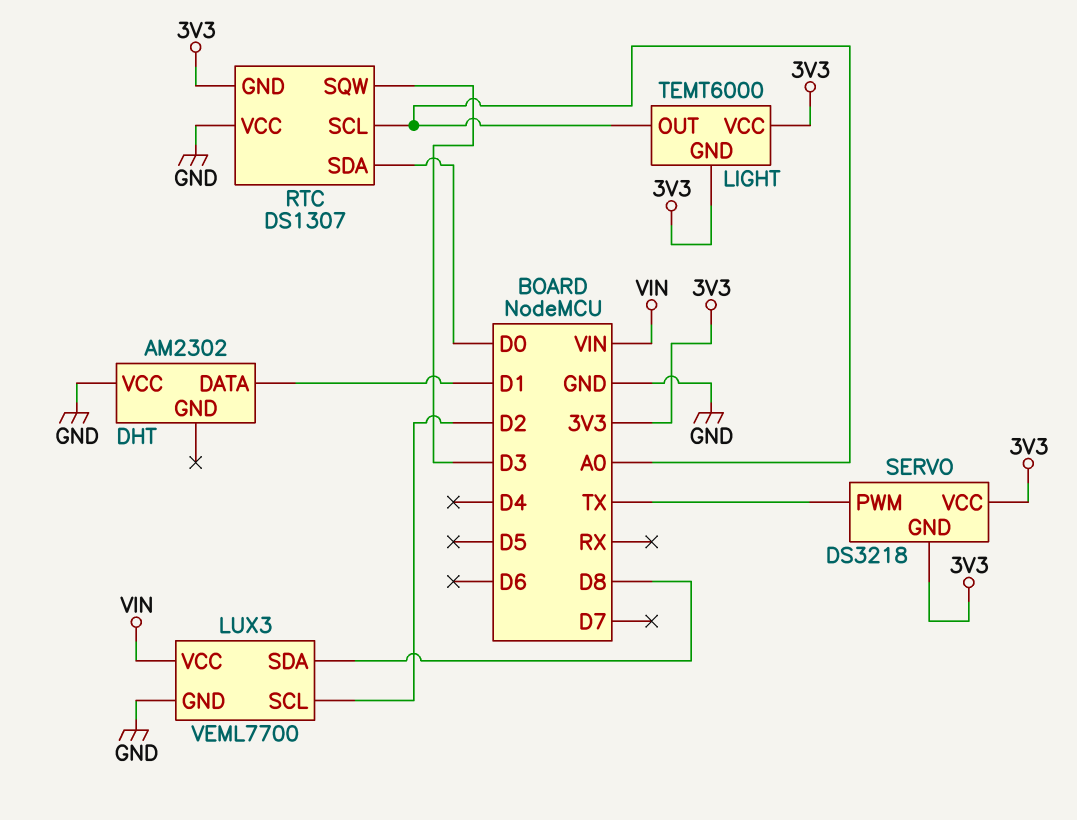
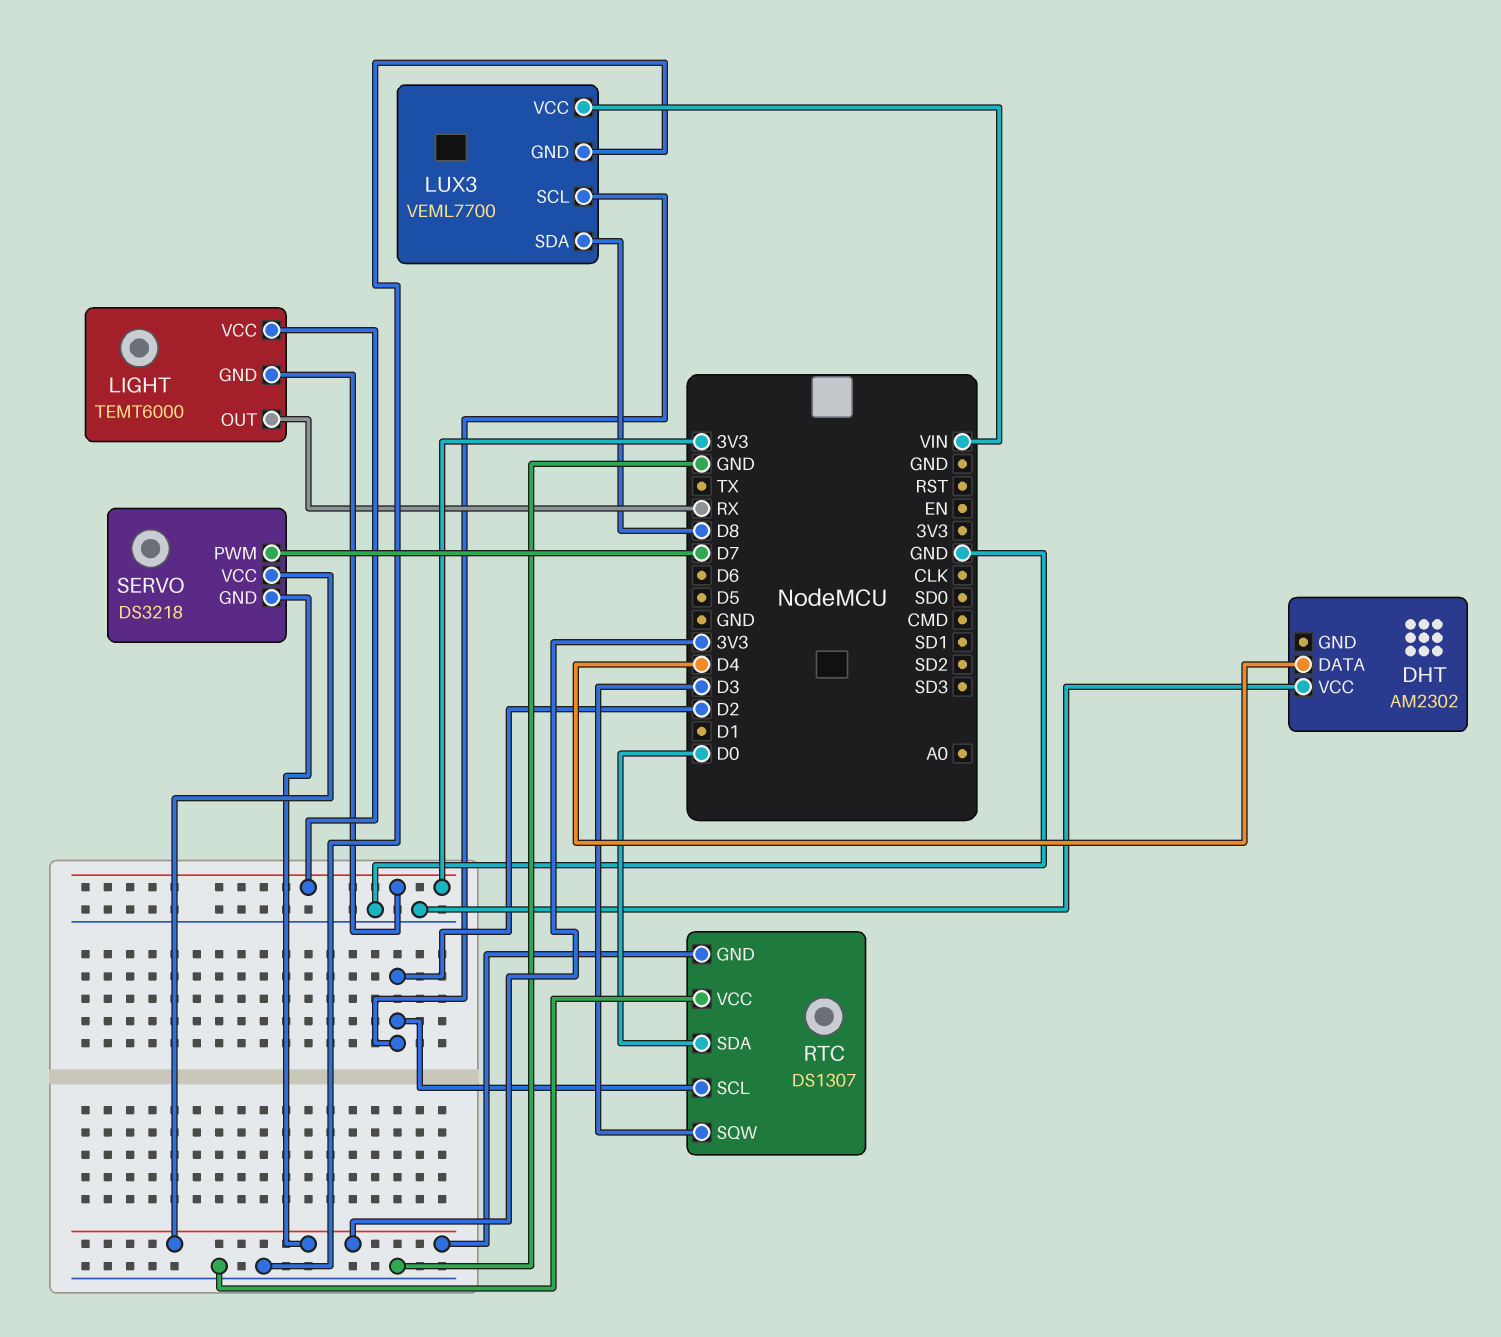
DHT pin DATA: D1 -> D4
LIGHT pin OUT: A0 -> RX
RTC pin SCL: A0 -> D2
SERVO pin PWM: TX -> D7

